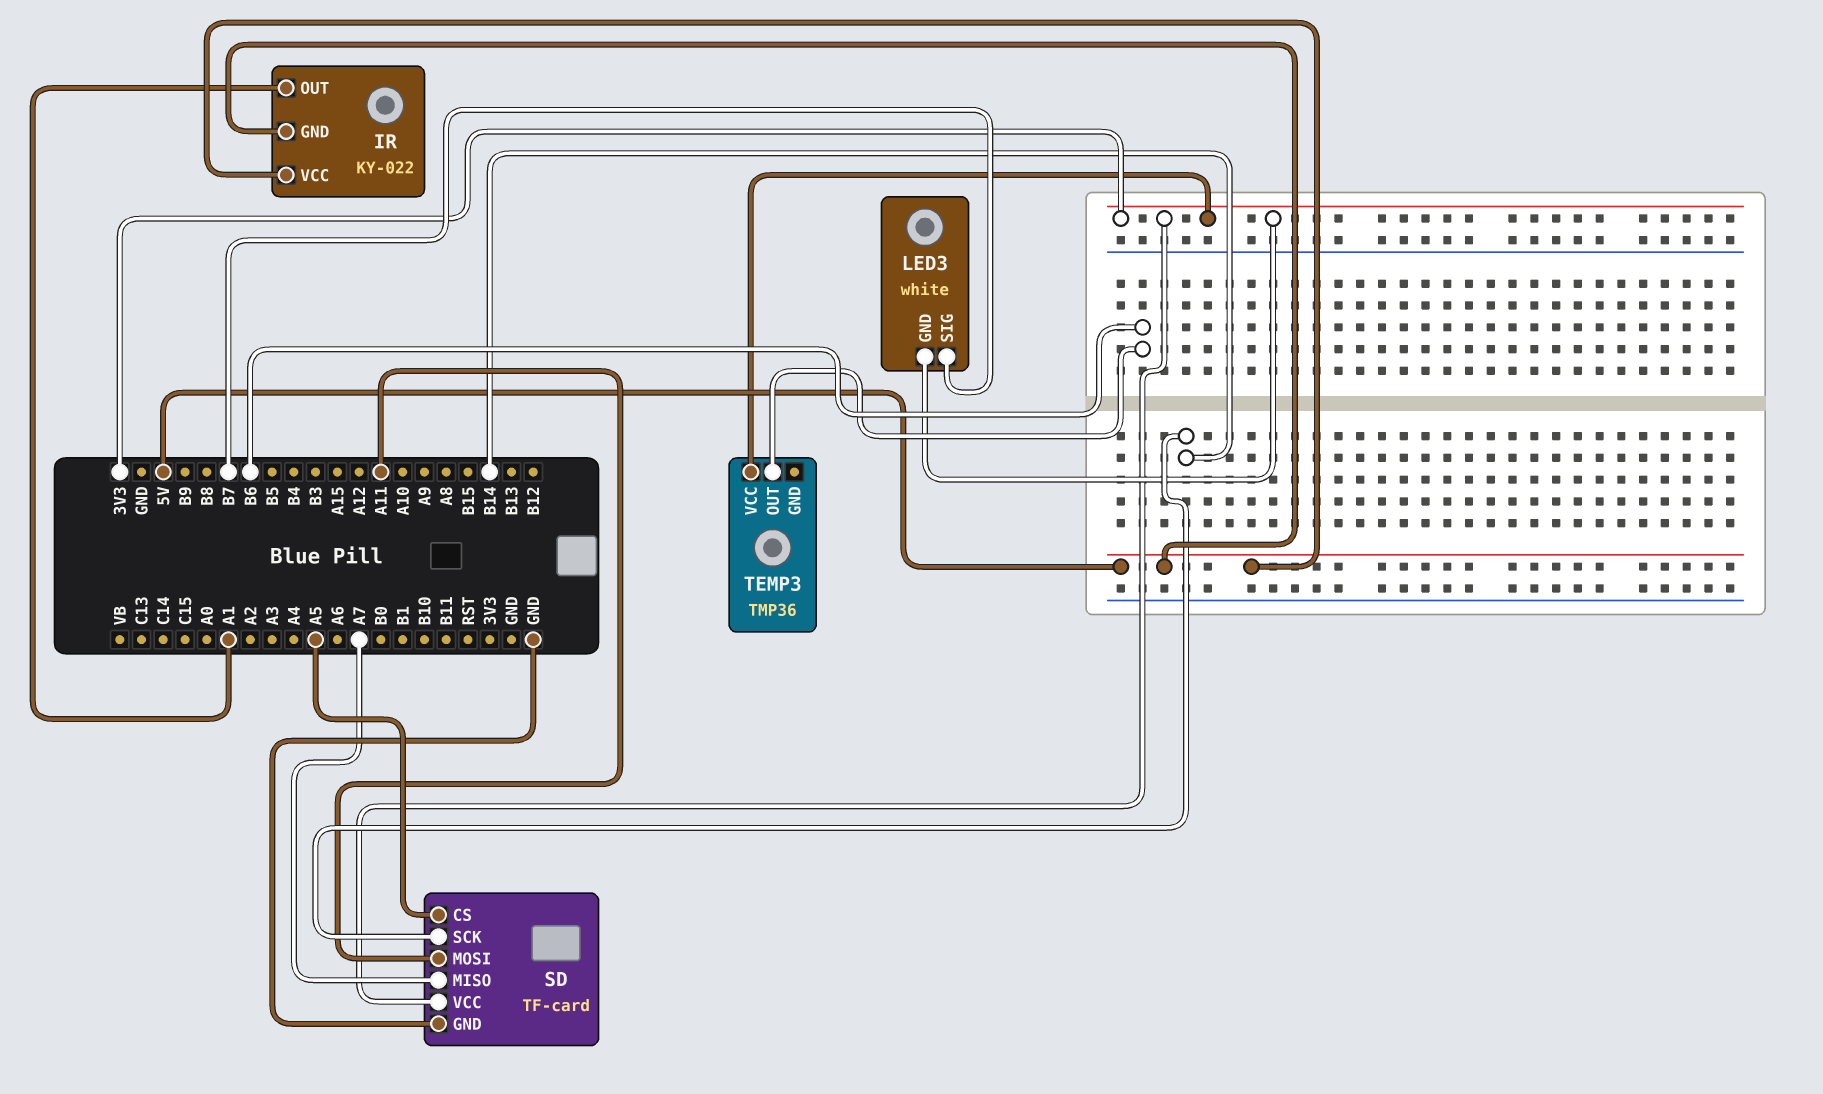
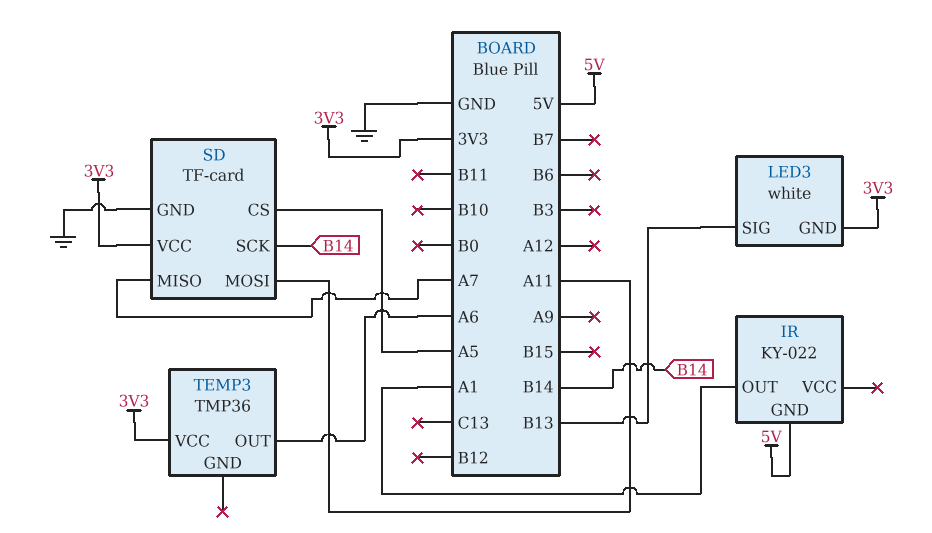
IR pin VCC: 5V -> none
LED3 pin SIG: B7 -> B13
TEMP3 pin OUT: B6 -> A6

